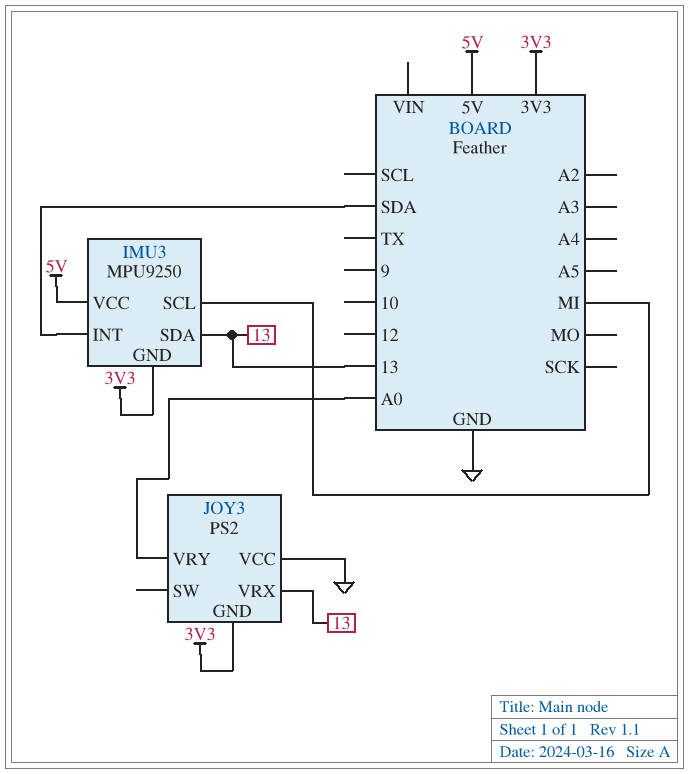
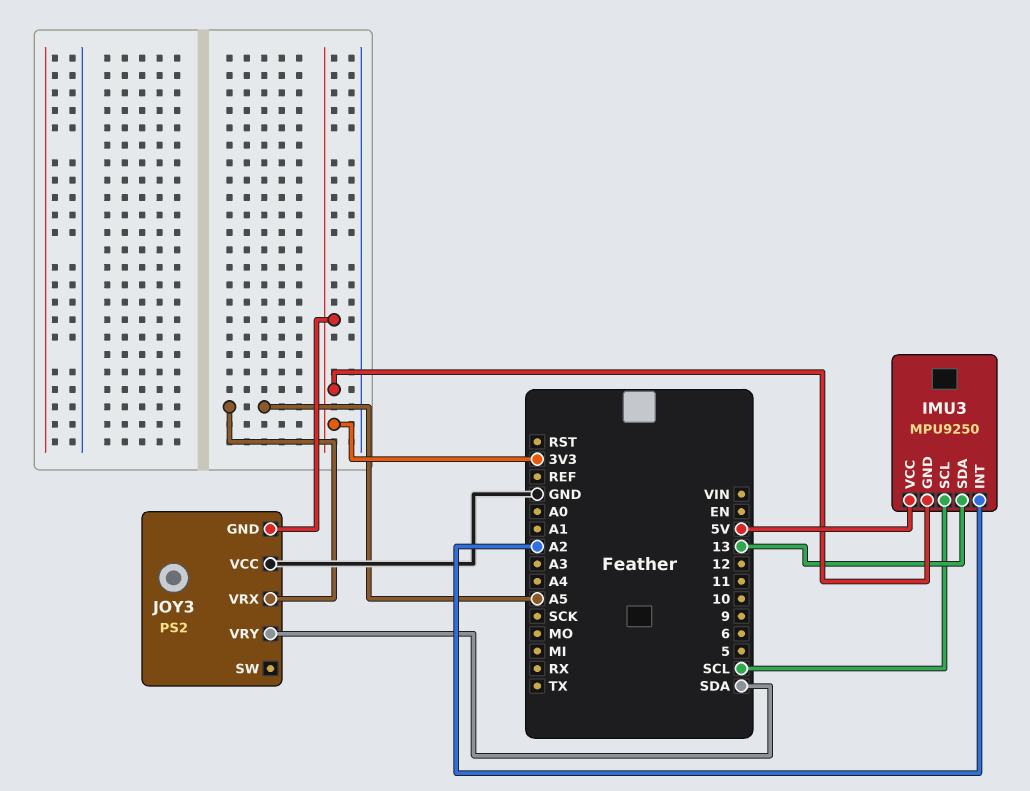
IMU3 pin INT: SDA -> A2
IMU3 pin SCL: MI -> SCL
JOY3 pin VRX: 13 -> A5
JOY3 pin VRY: A0 -> SDA

